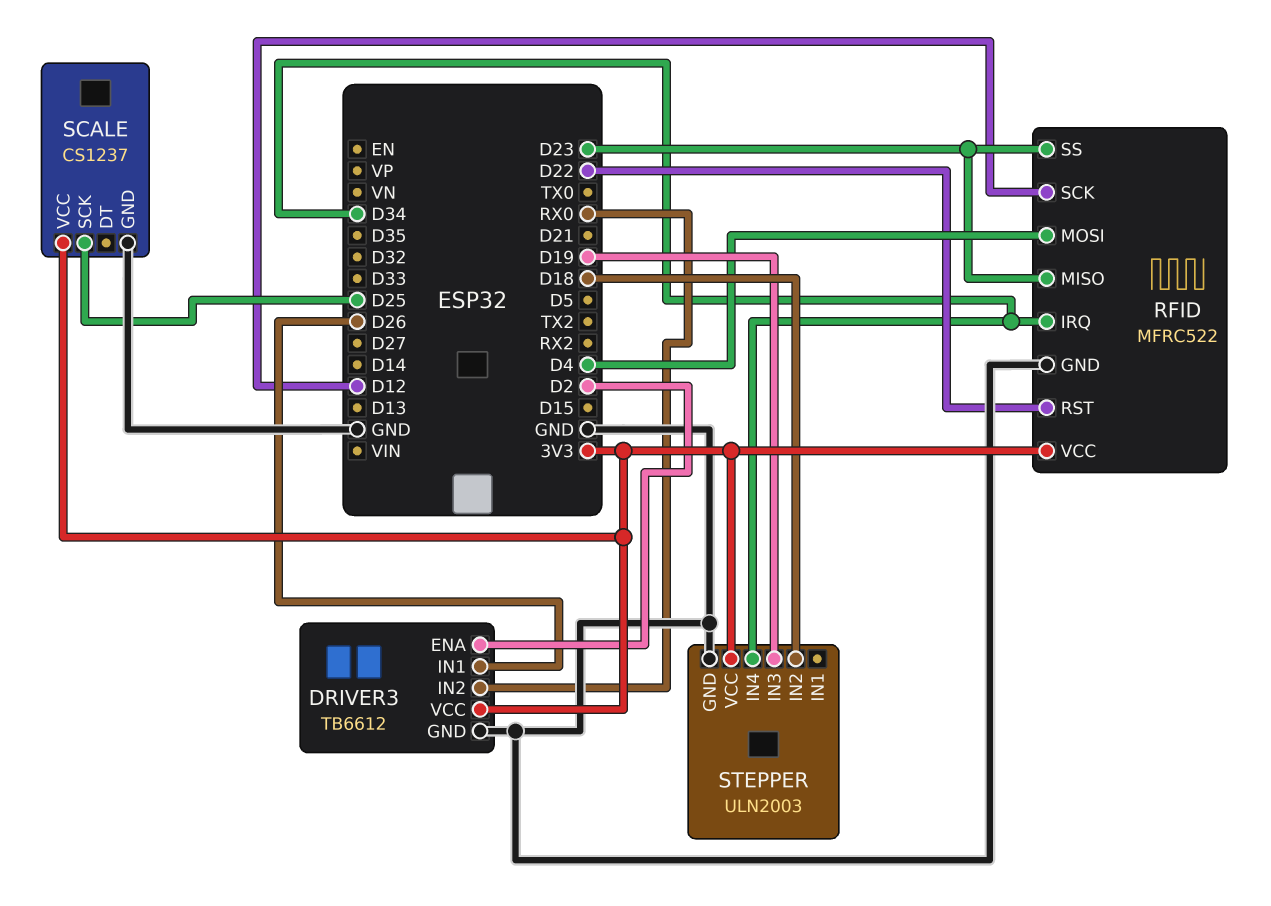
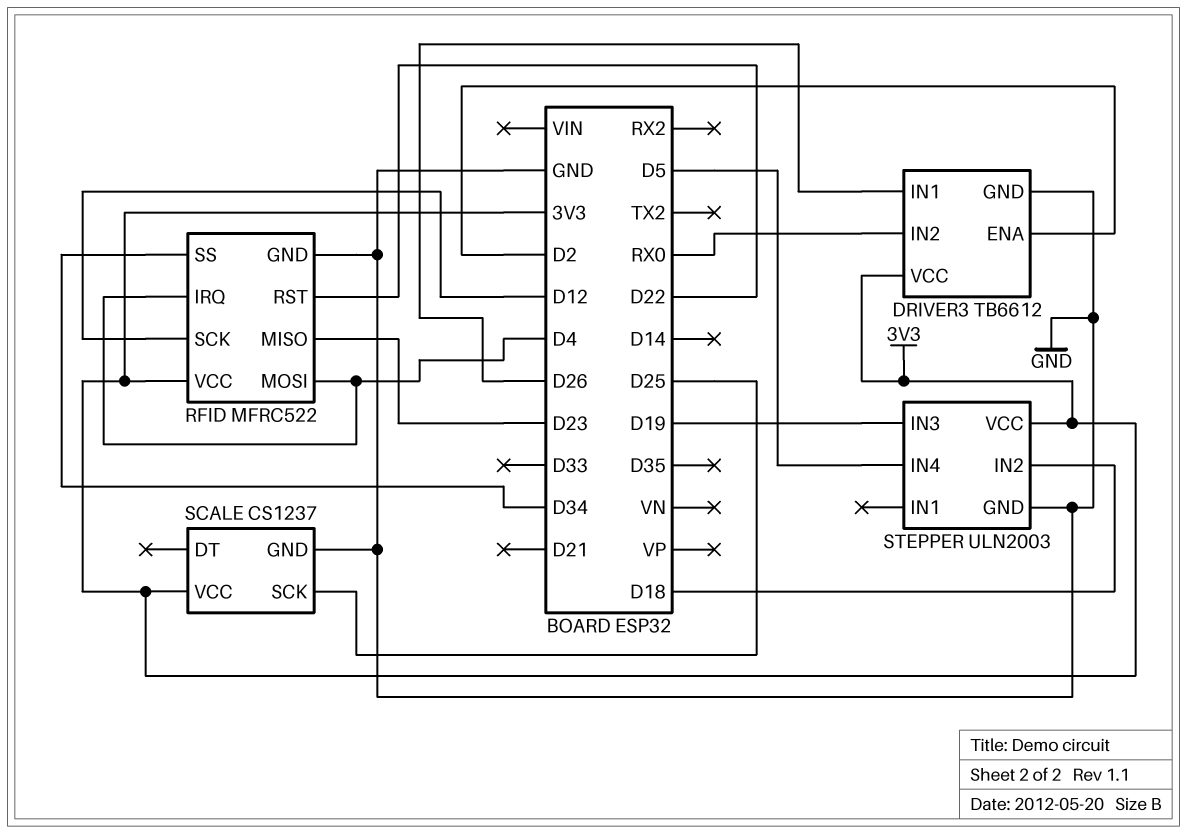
RFID pin IRQ: D34 -> D4
RFID pin SS: D23 -> D34
STEPPER pin IN4: D34 -> D5

